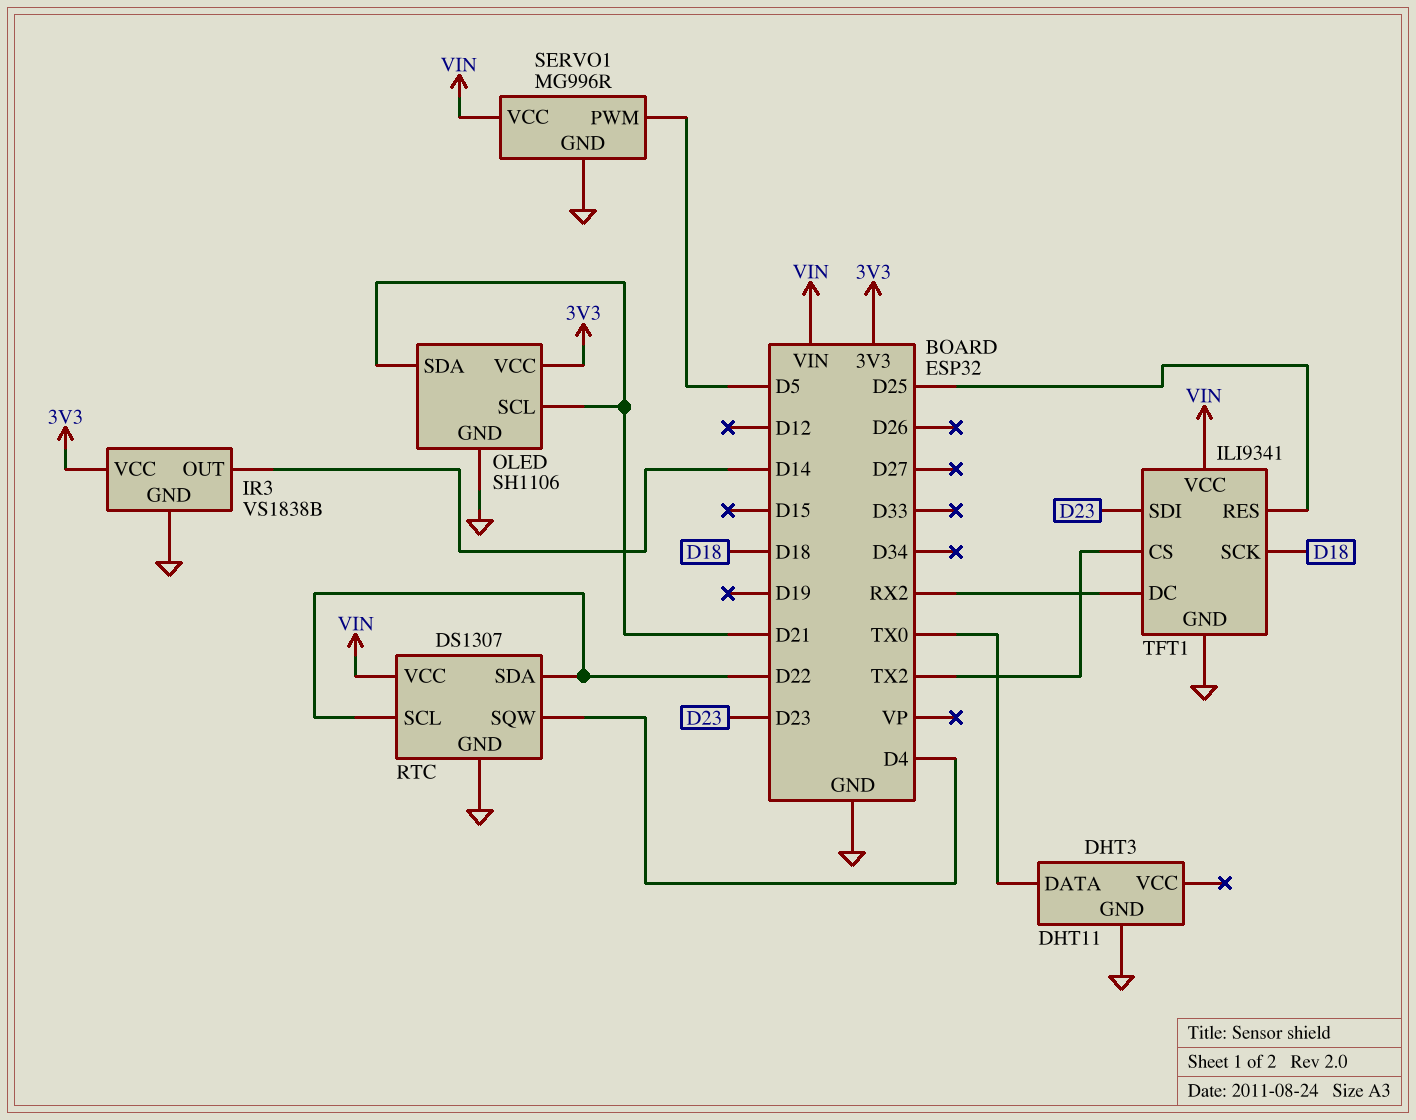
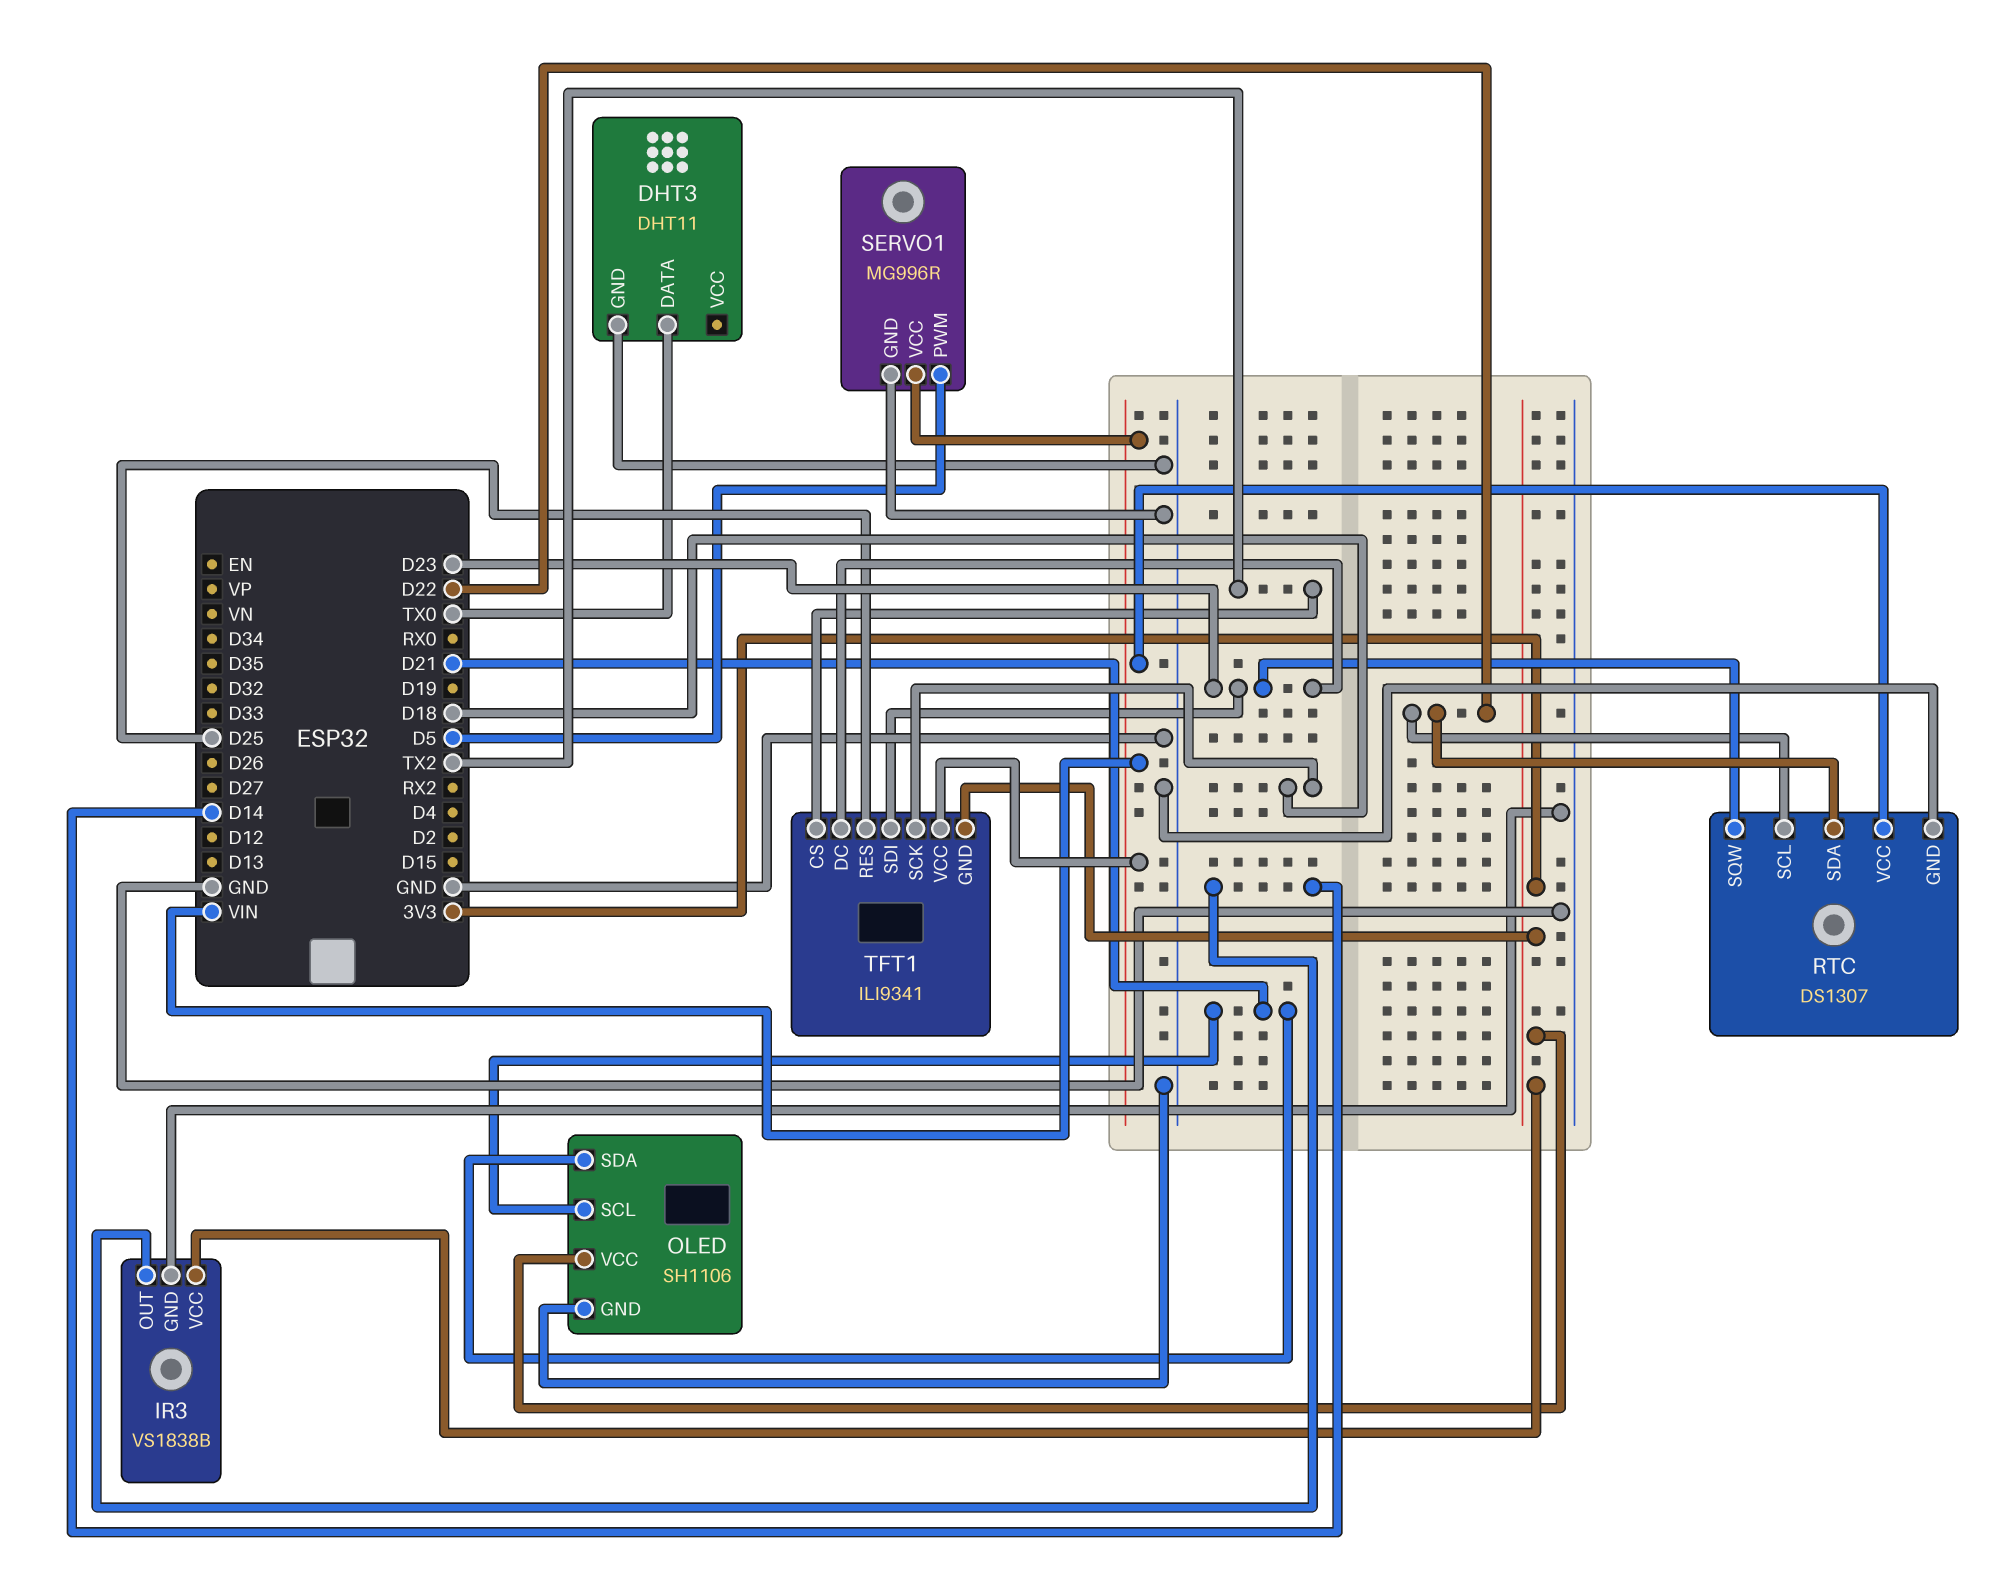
RTC pin SQW: D4 -> D23
TFT1 pin DC: RX2 -> D23
TFT1 pin GND: GND -> 3V3

